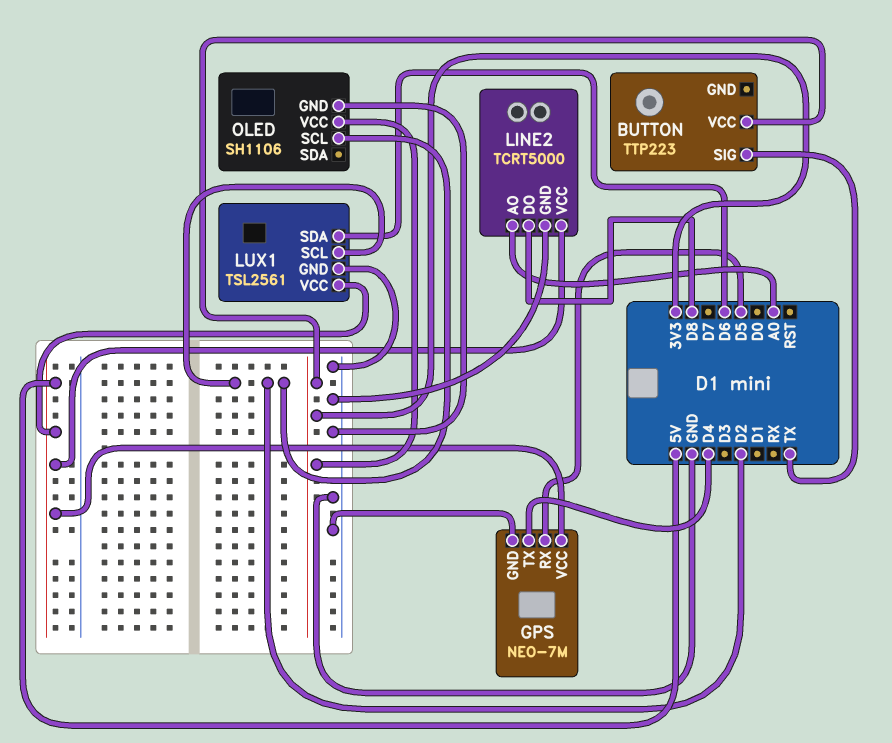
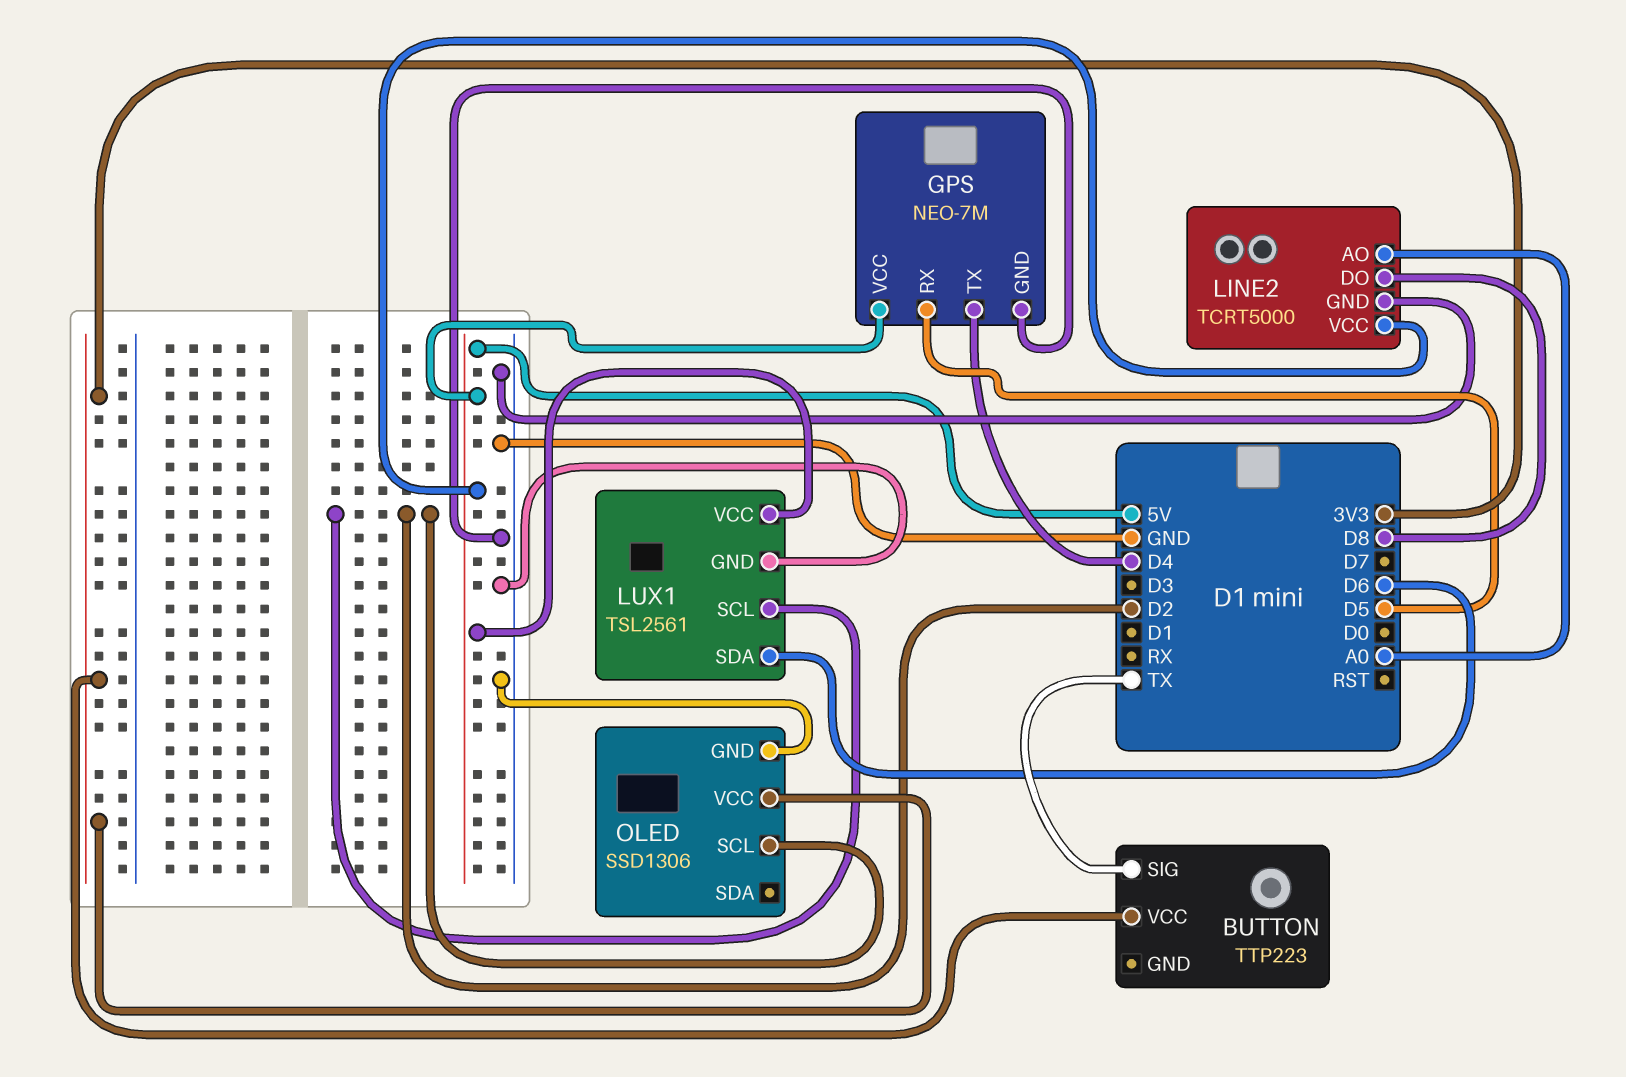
OLED: SH1106 -> SSD1306

